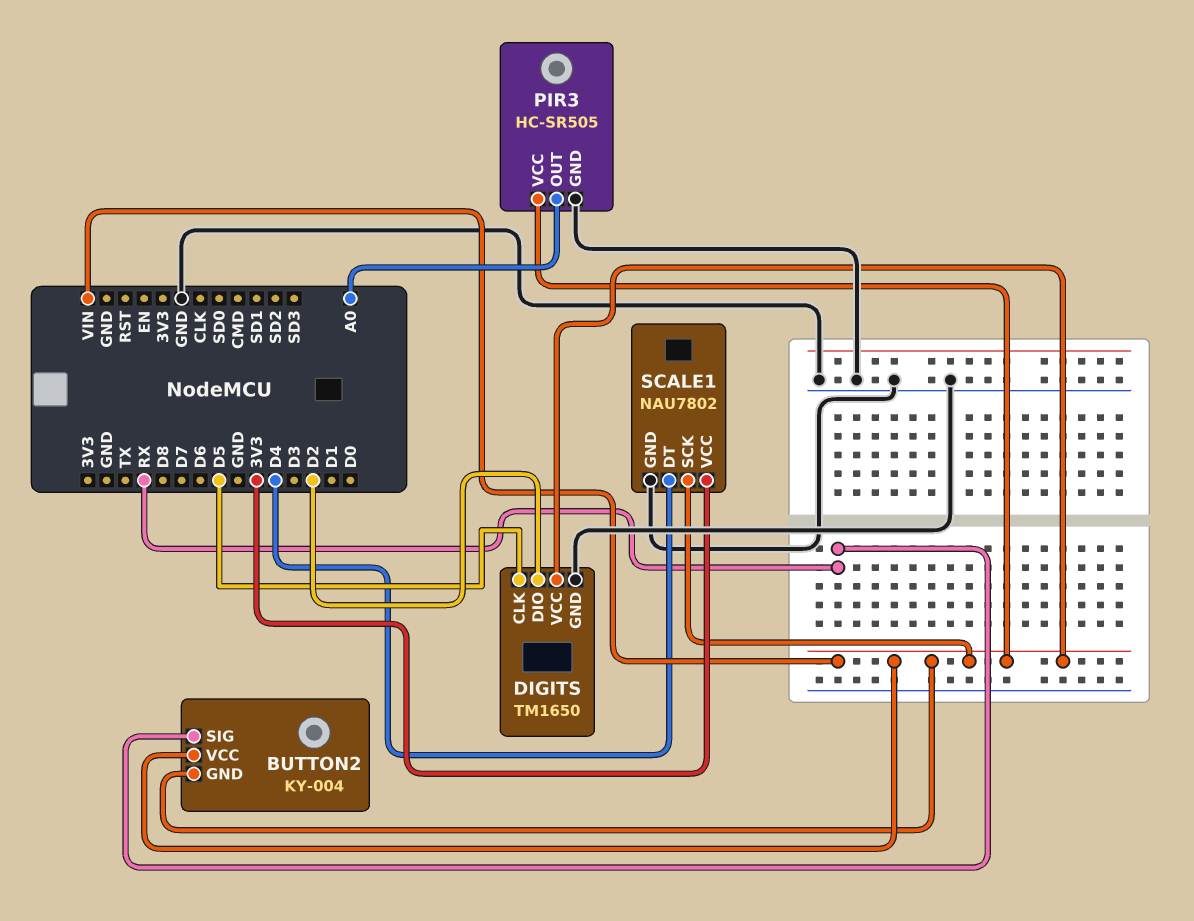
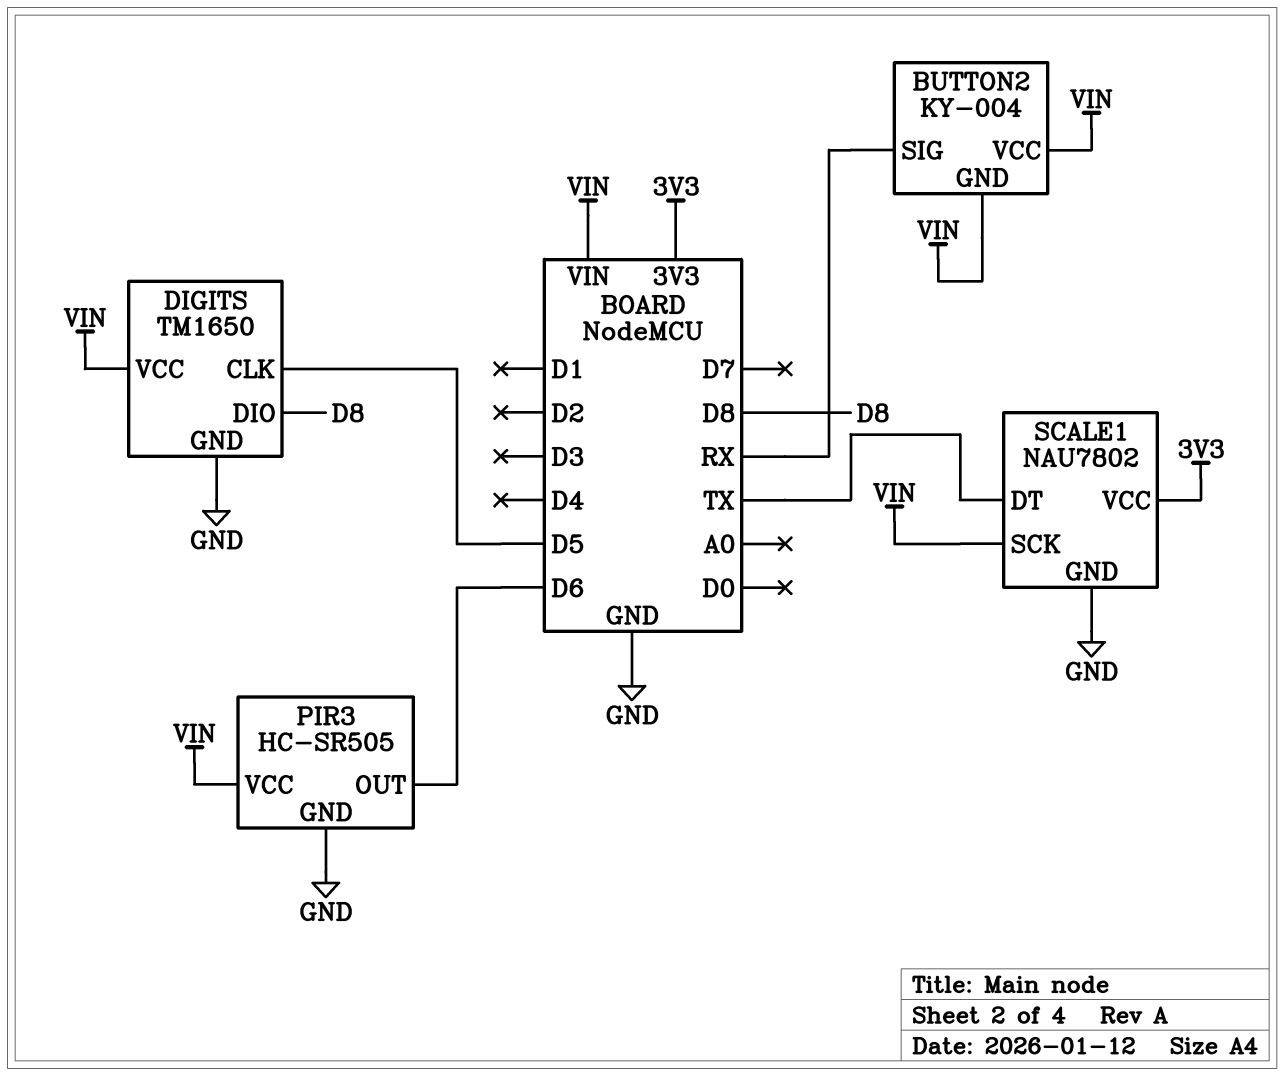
DIGITS pin DIO: D2 -> D8
PIR3 pin OUT: A0 -> D6
SCALE1 pin DT: D4 -> TX

